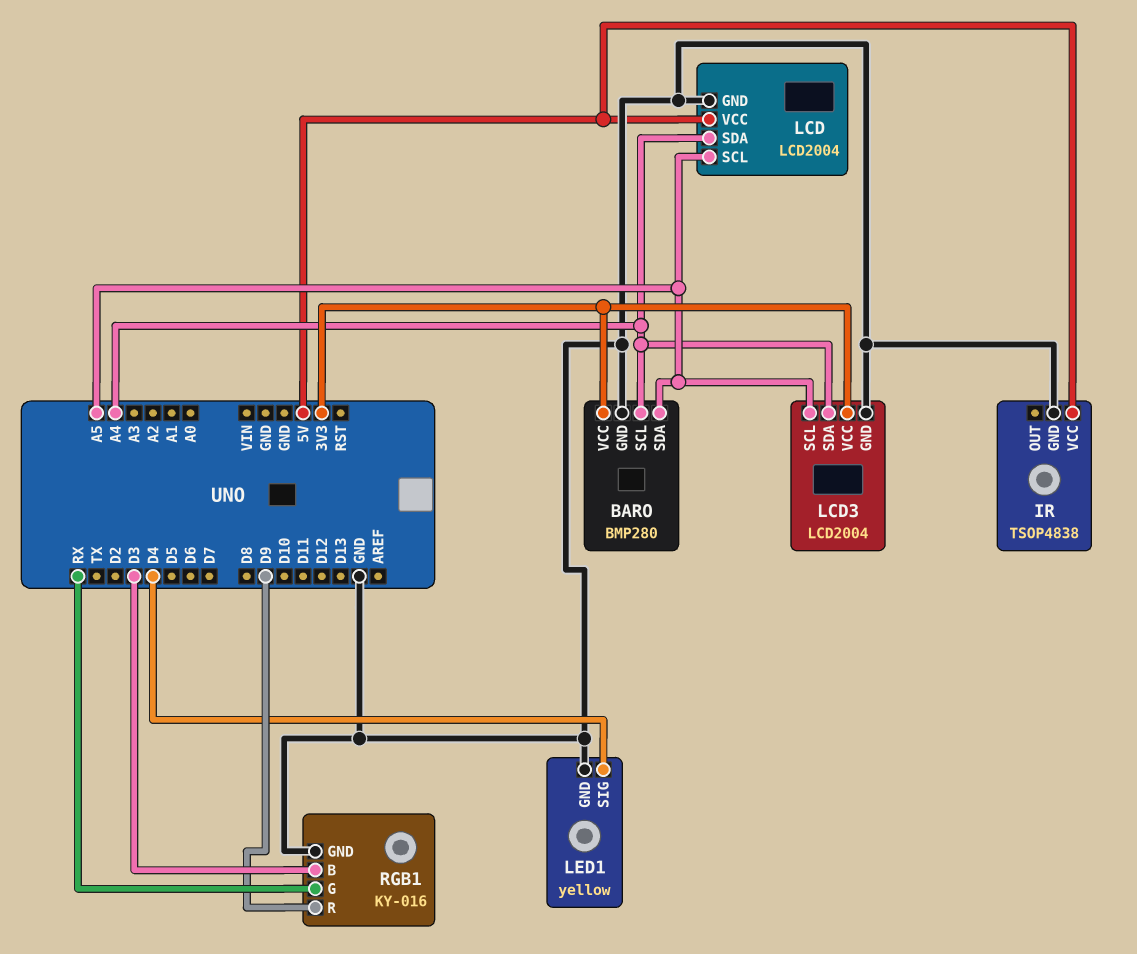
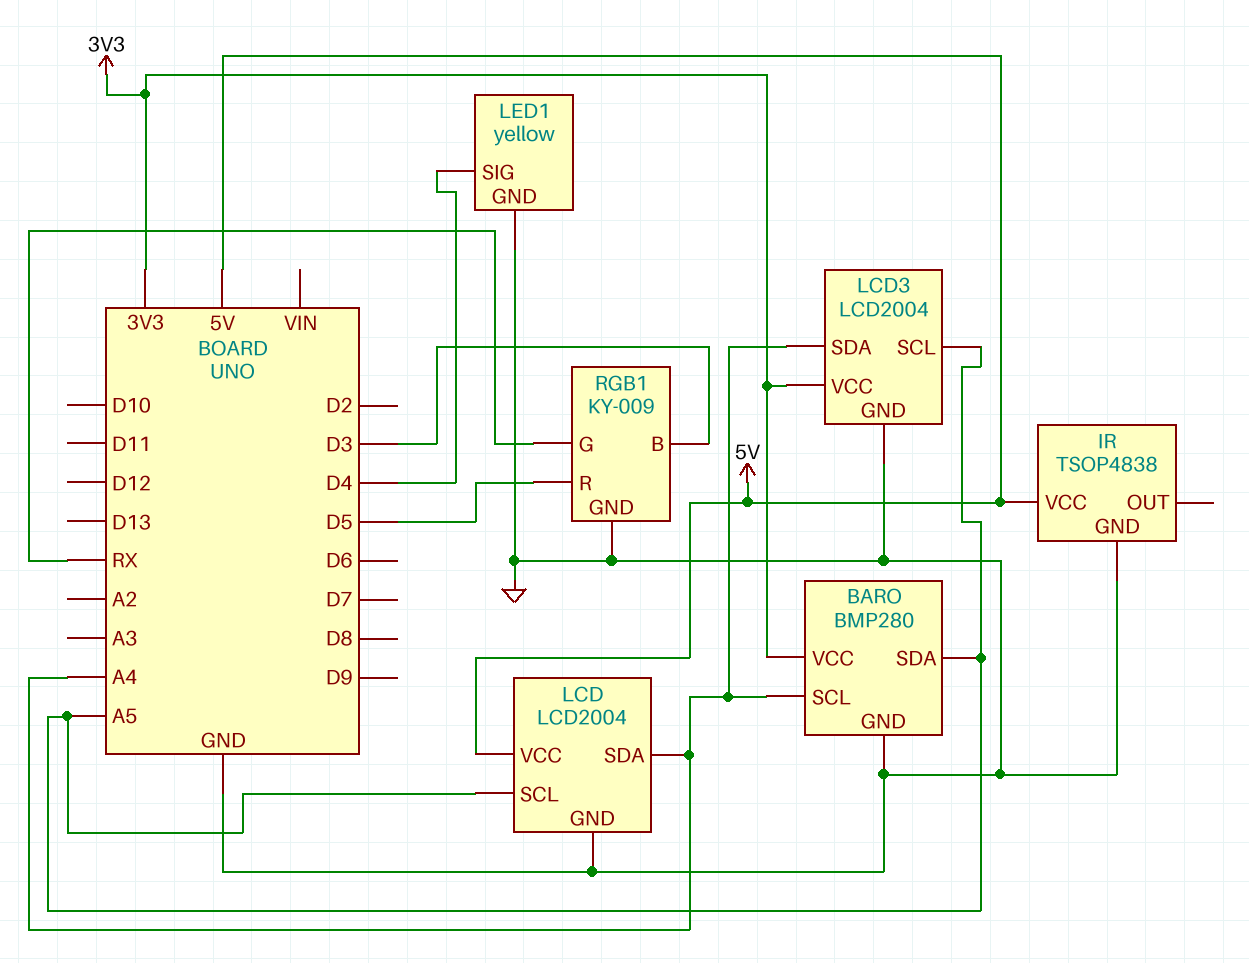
RGB1: KY-016 -> KY-009
RGB1 pin R: D9 -> D5

